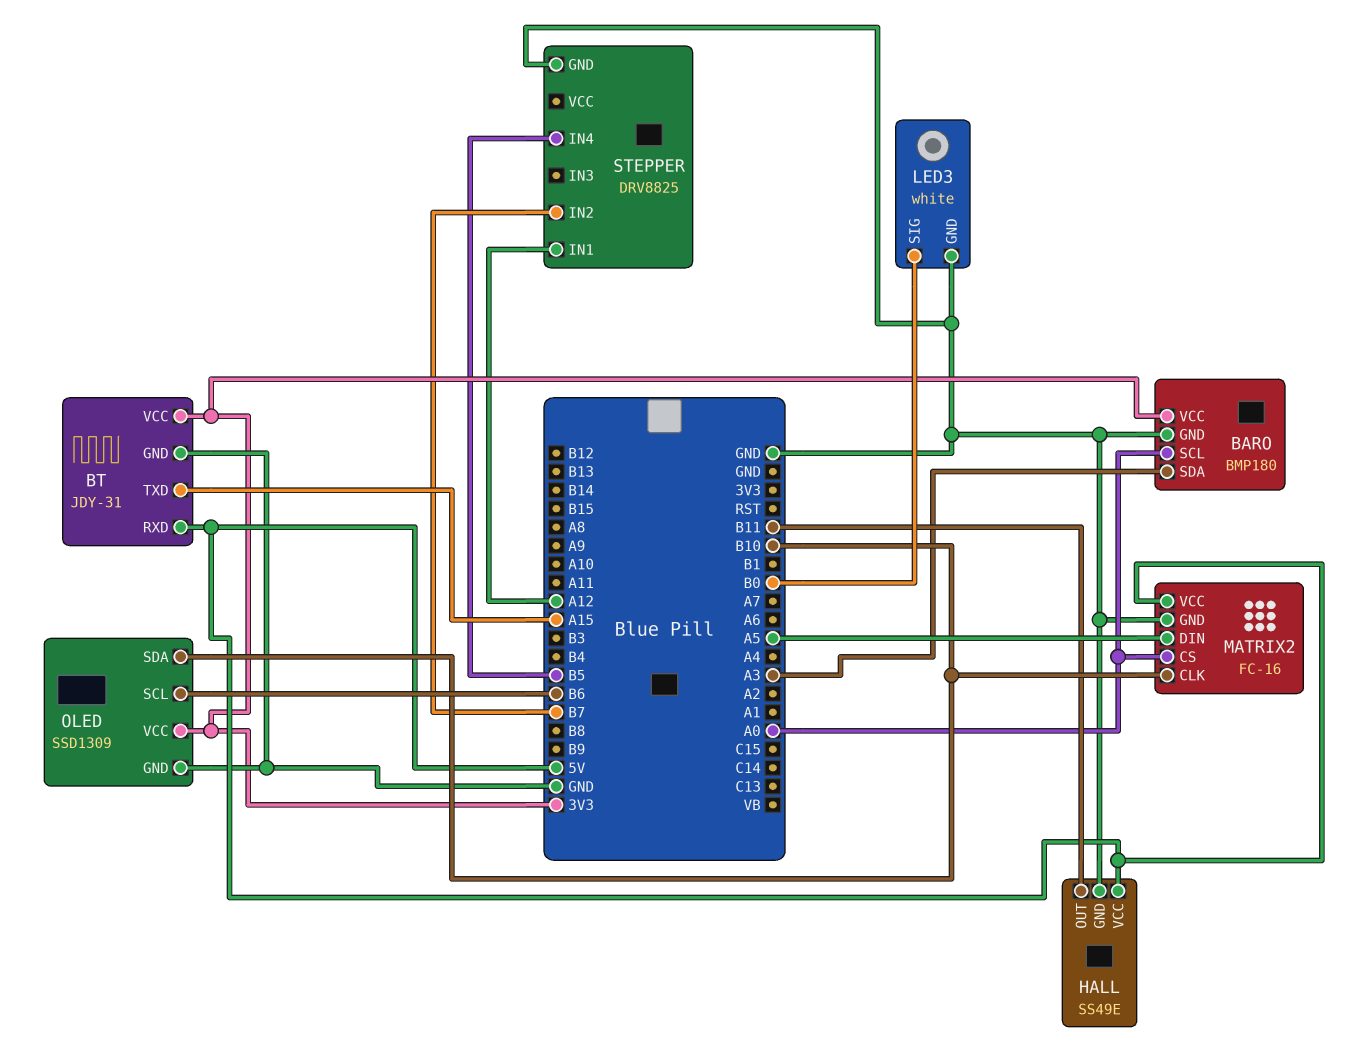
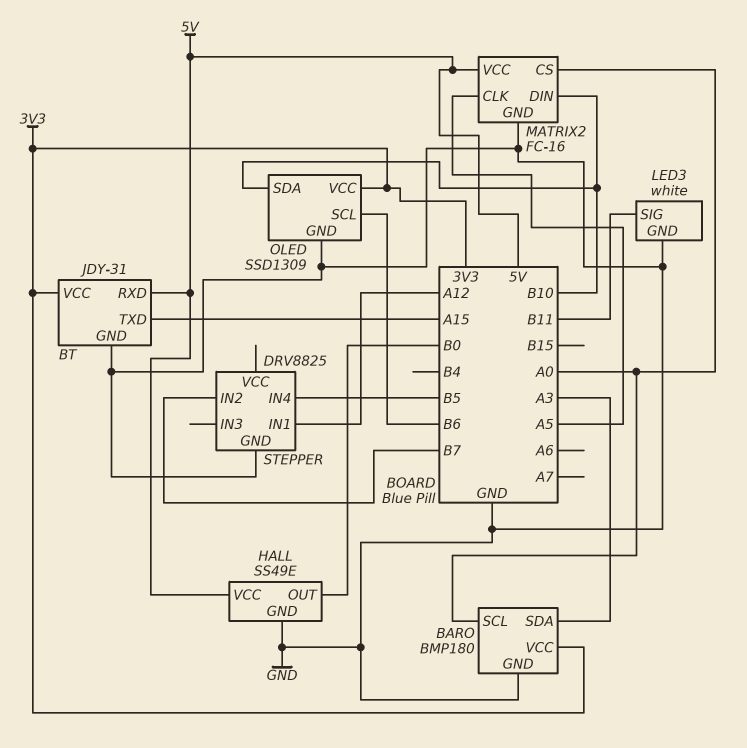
HALL pin OUT: B11 -> B0
LED3 pin SIG: B0 -> B11
MATRIX2 pin CLK: B10 -> A5
MATRIX2 pin DIN: A5 -> B10

